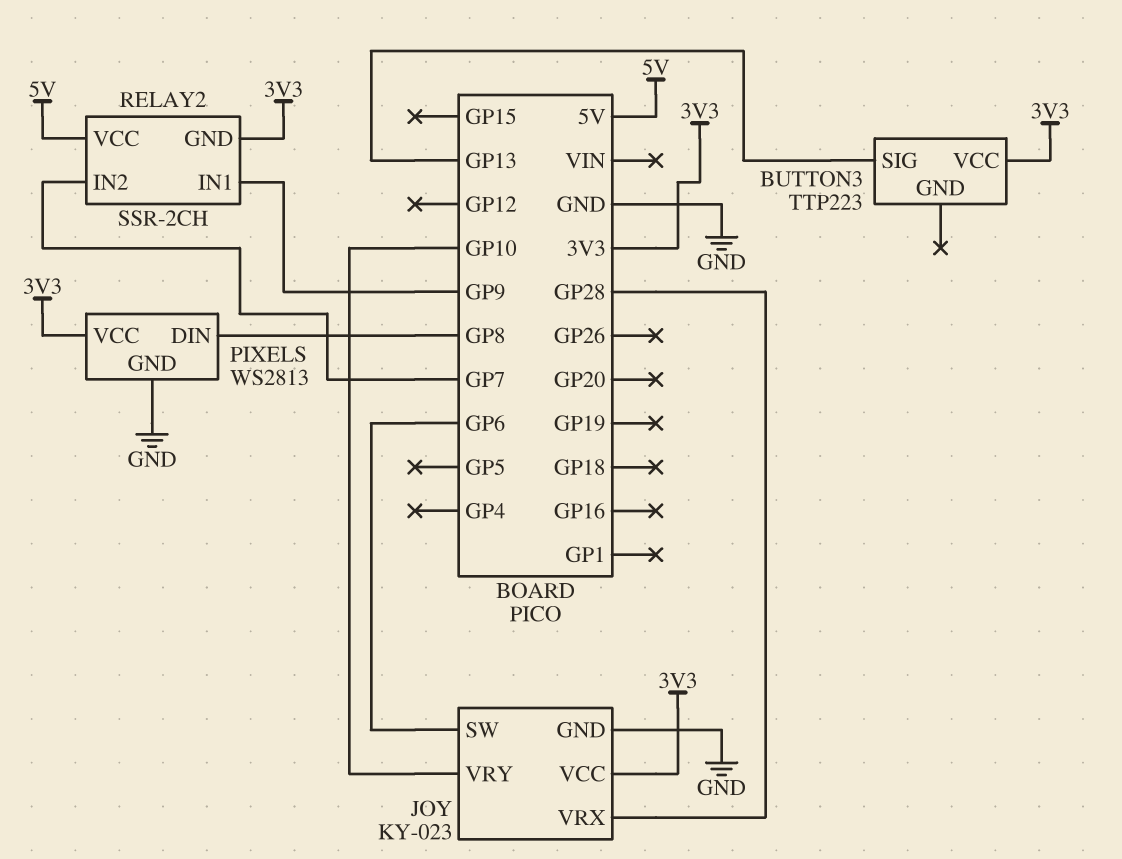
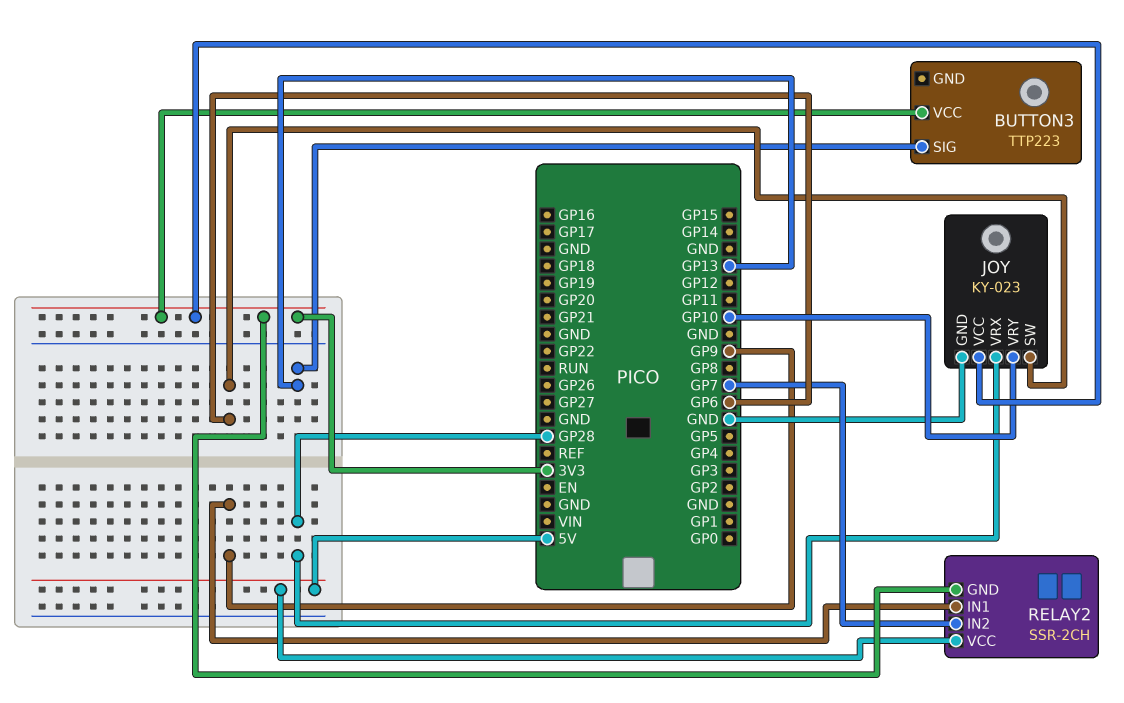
PIXELS: WS2813 -> none
PIXELS pin DIN: GP8 -> none
PIXELS pin GND: GND -> none
PIXELS pin VCC: 3V3 -> none

